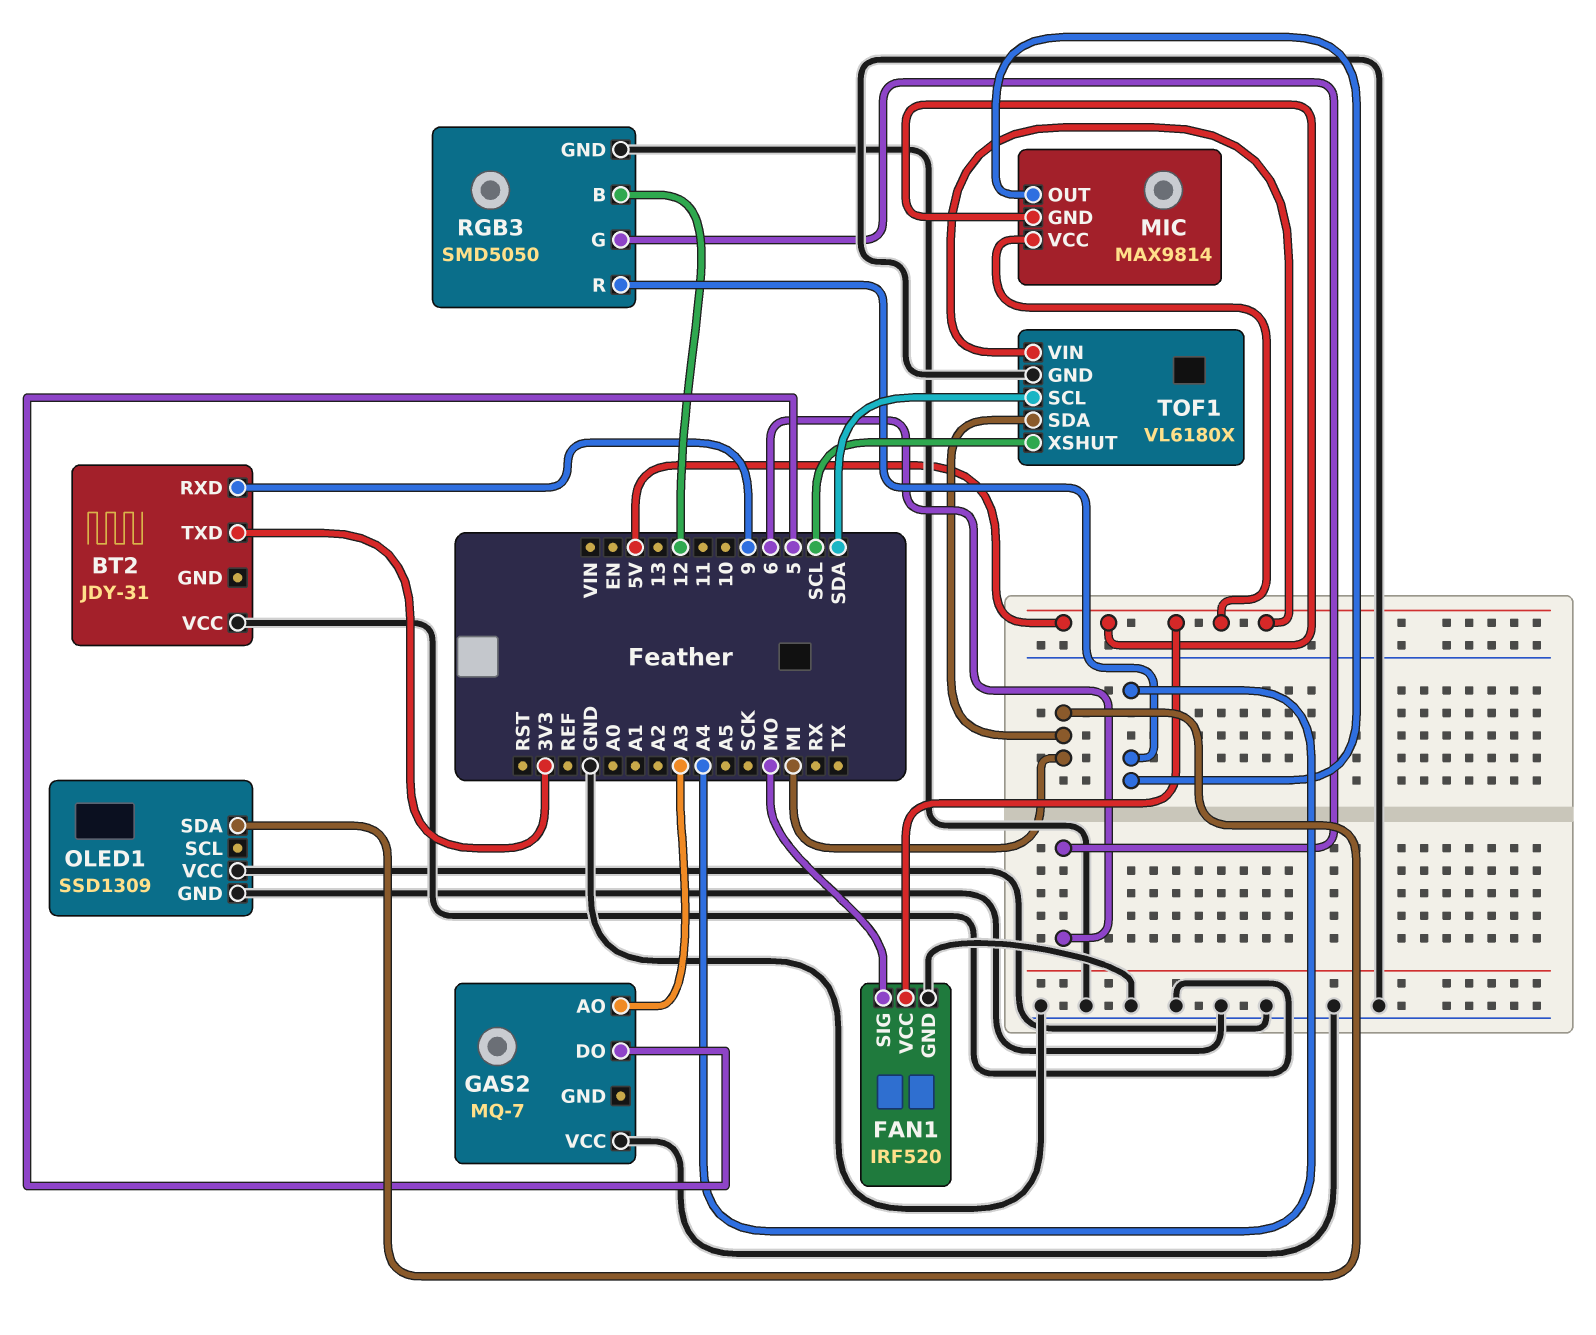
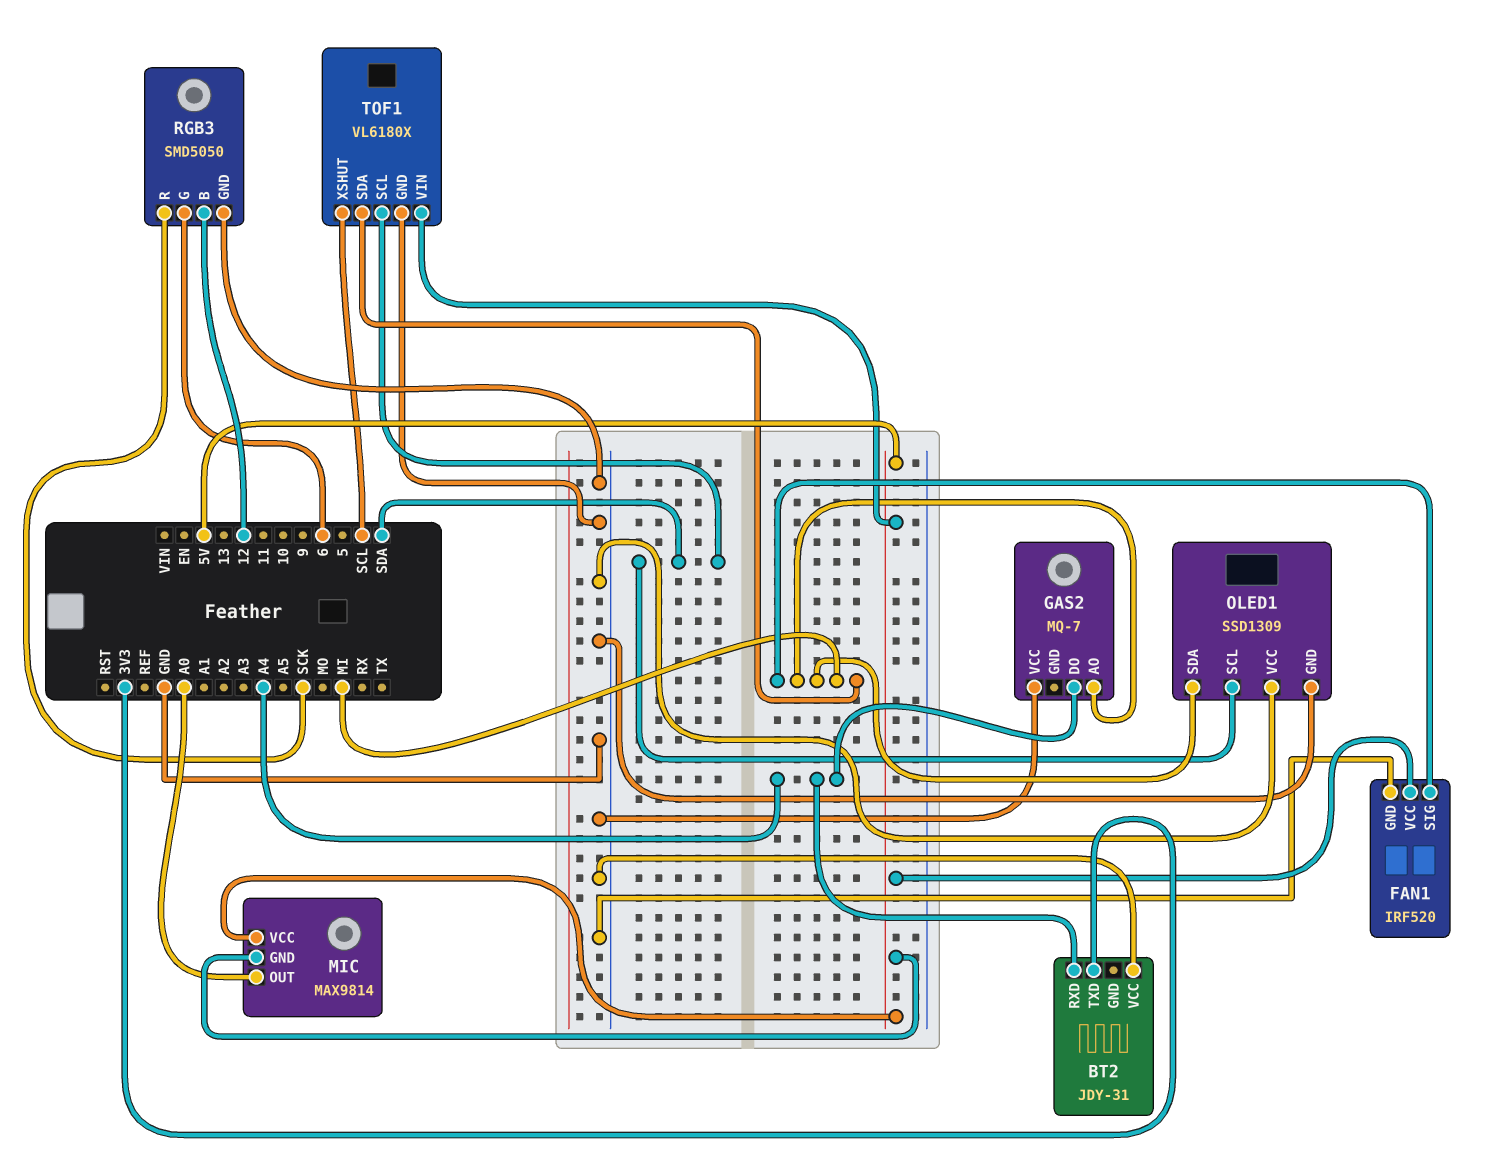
BT2 pin RXD: 9 -> A4
FAN1 pin SIG: MO -> MI
GAS2 pin AO: A3 -> MI
GAS2 pin DO: 5 -> A4
MIC pin OUT: A4 -> A0
OLED1 pin SCL: none -> SDA
RGB3 pin R: A4 -> SCK

